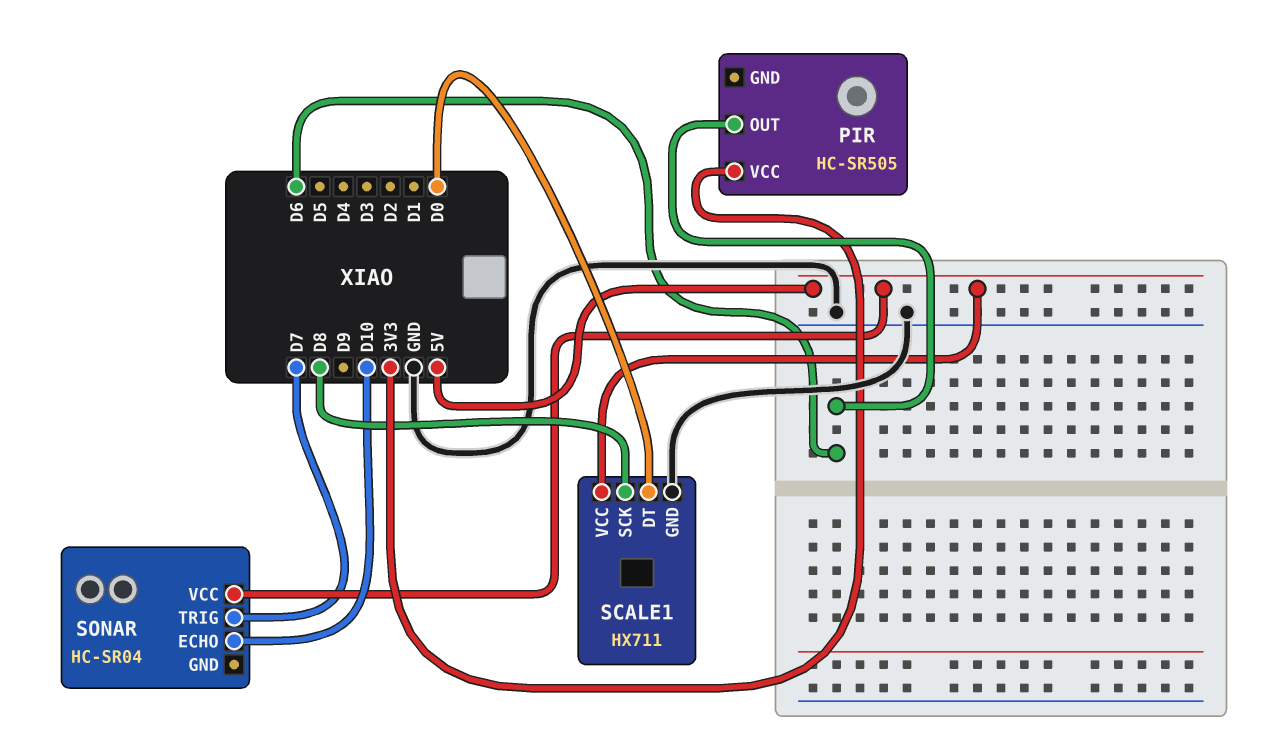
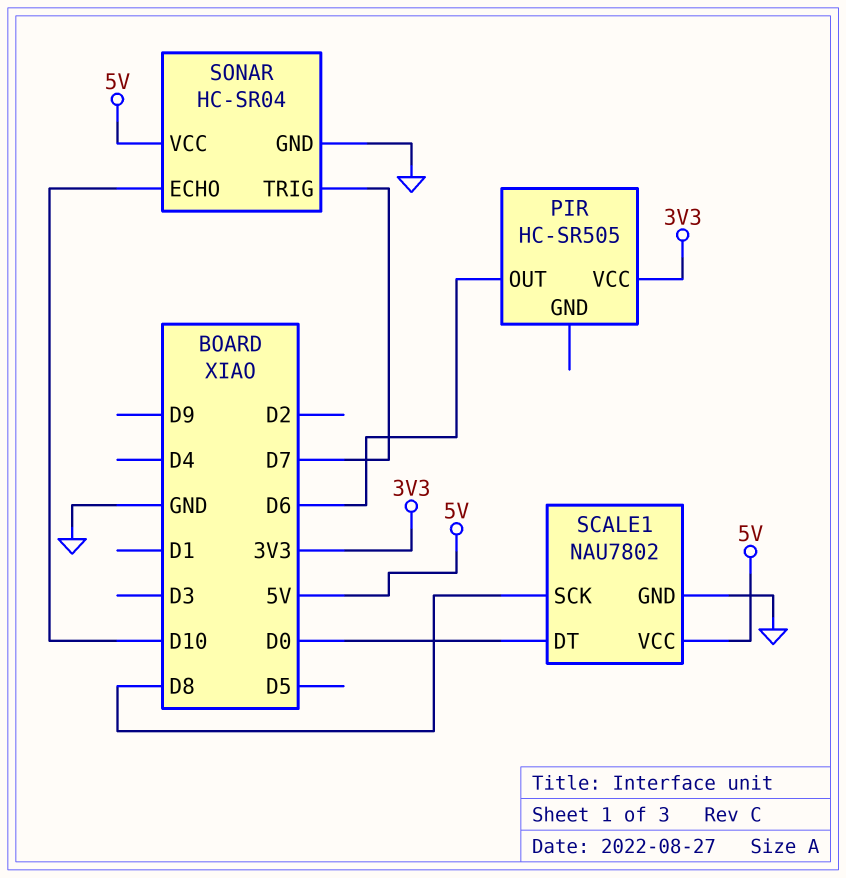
SCALE1: HX711 -> NAU7802
SONAR pin GND: none -> GND

